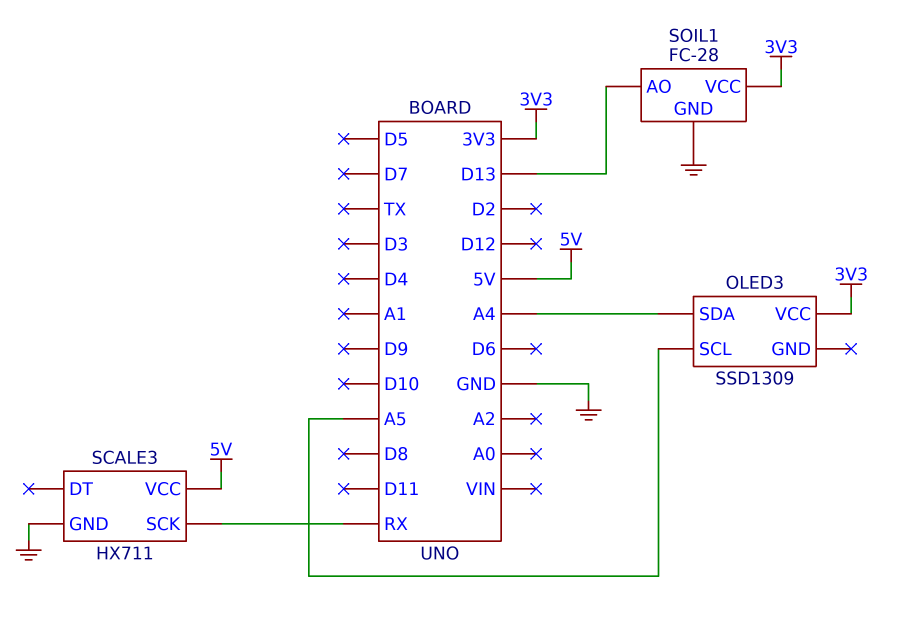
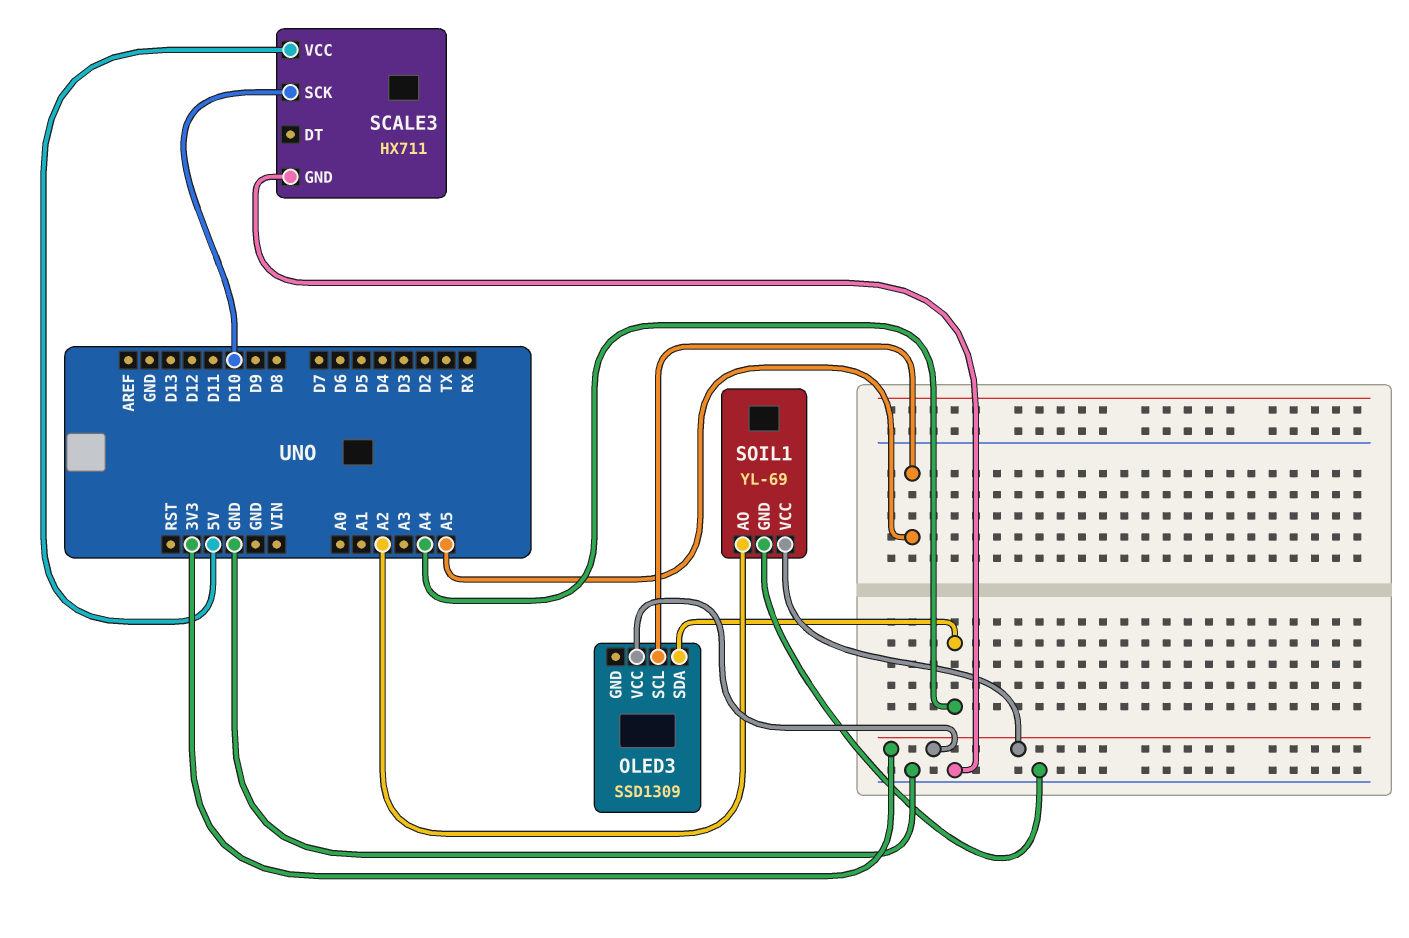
SCALE3 pin SCK: RX -> D10
SOIL1: FC-28 -> YL-69
SOIL1 pin AO: D13 -> A2

